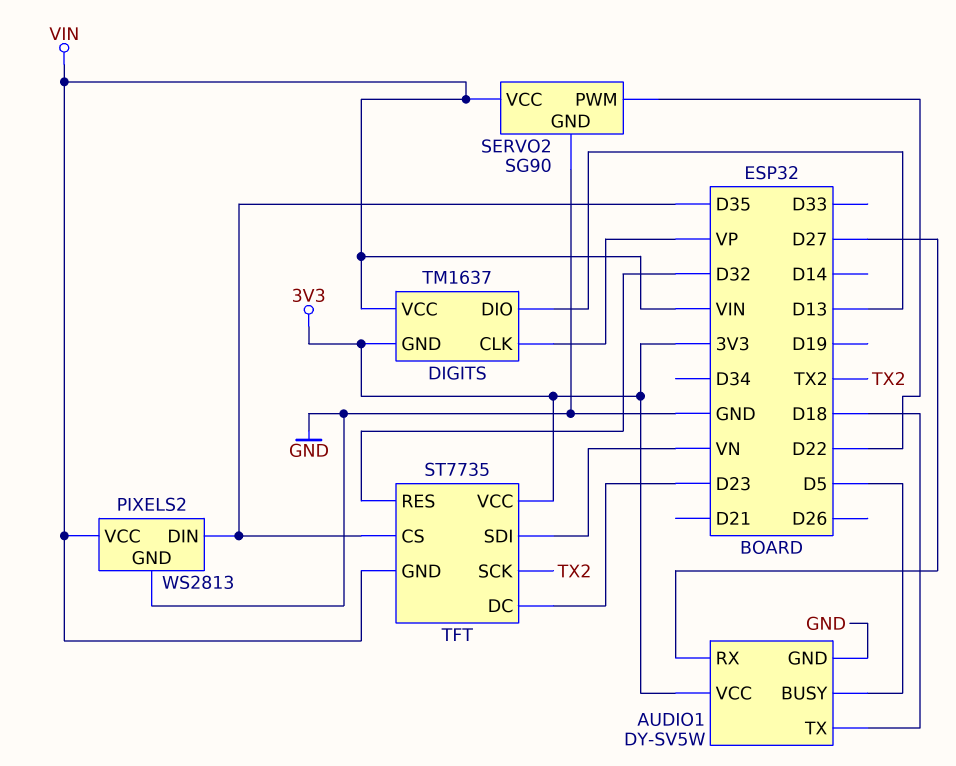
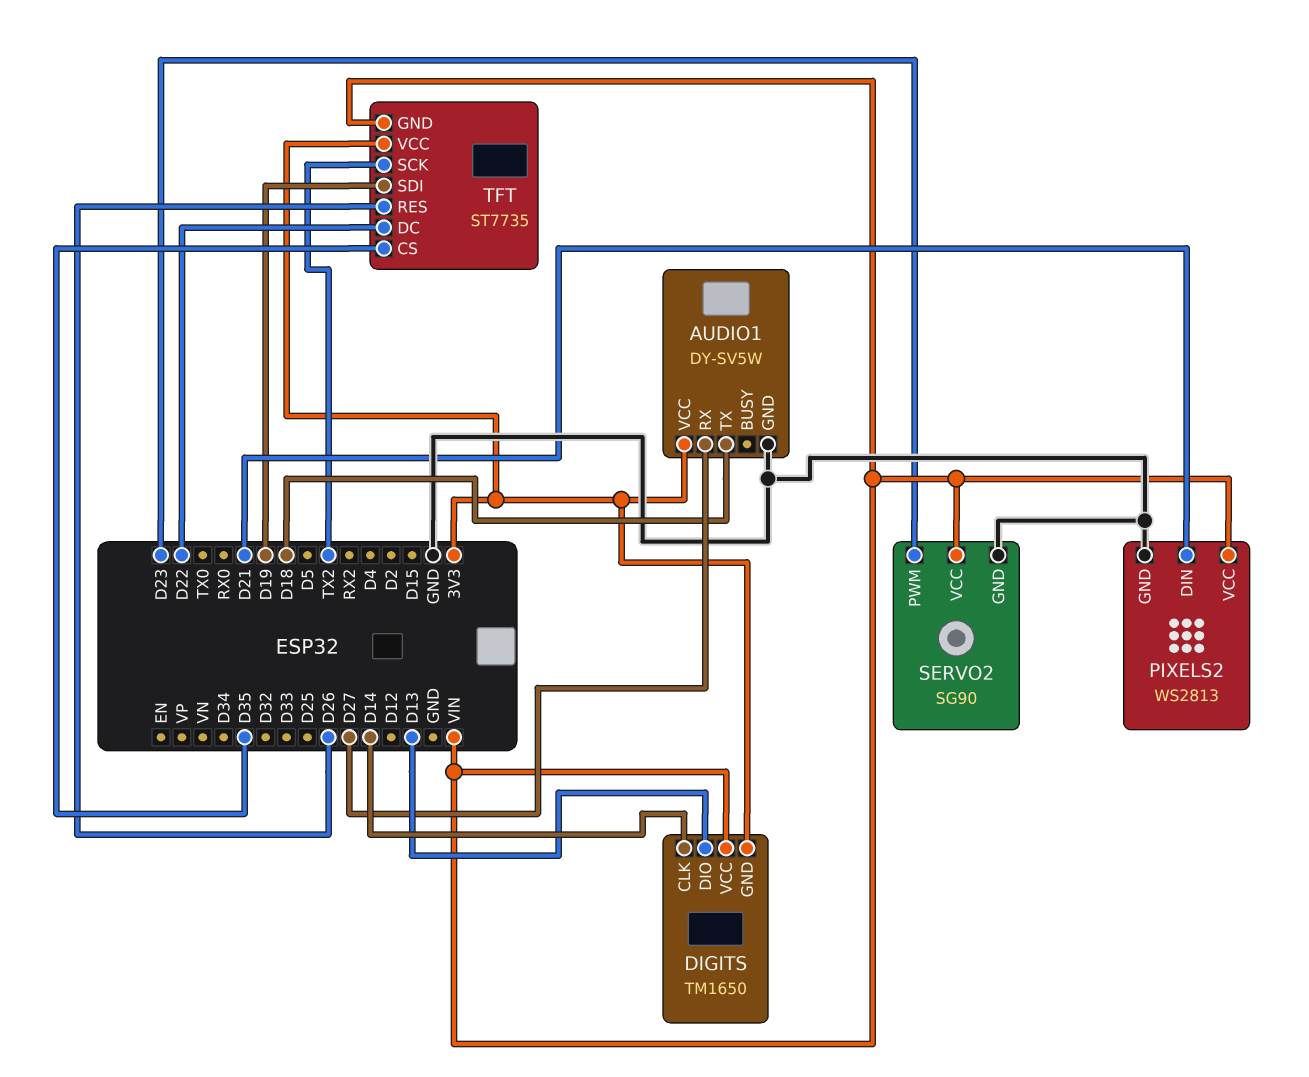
AUDIO1 pin BUSY: D5 -> none
DIGITS: TM1637 -> TM1650
DIGITS pin CLK: VP -> D14
PIXELS2 pin DIN: D35 -> D21
SERVO2 pin PWM: D22 -> D23
TFT pin DC: D23 -> D22
TFT pin RES: D32 -> D26
TFT pin SDI: VN -> D19

